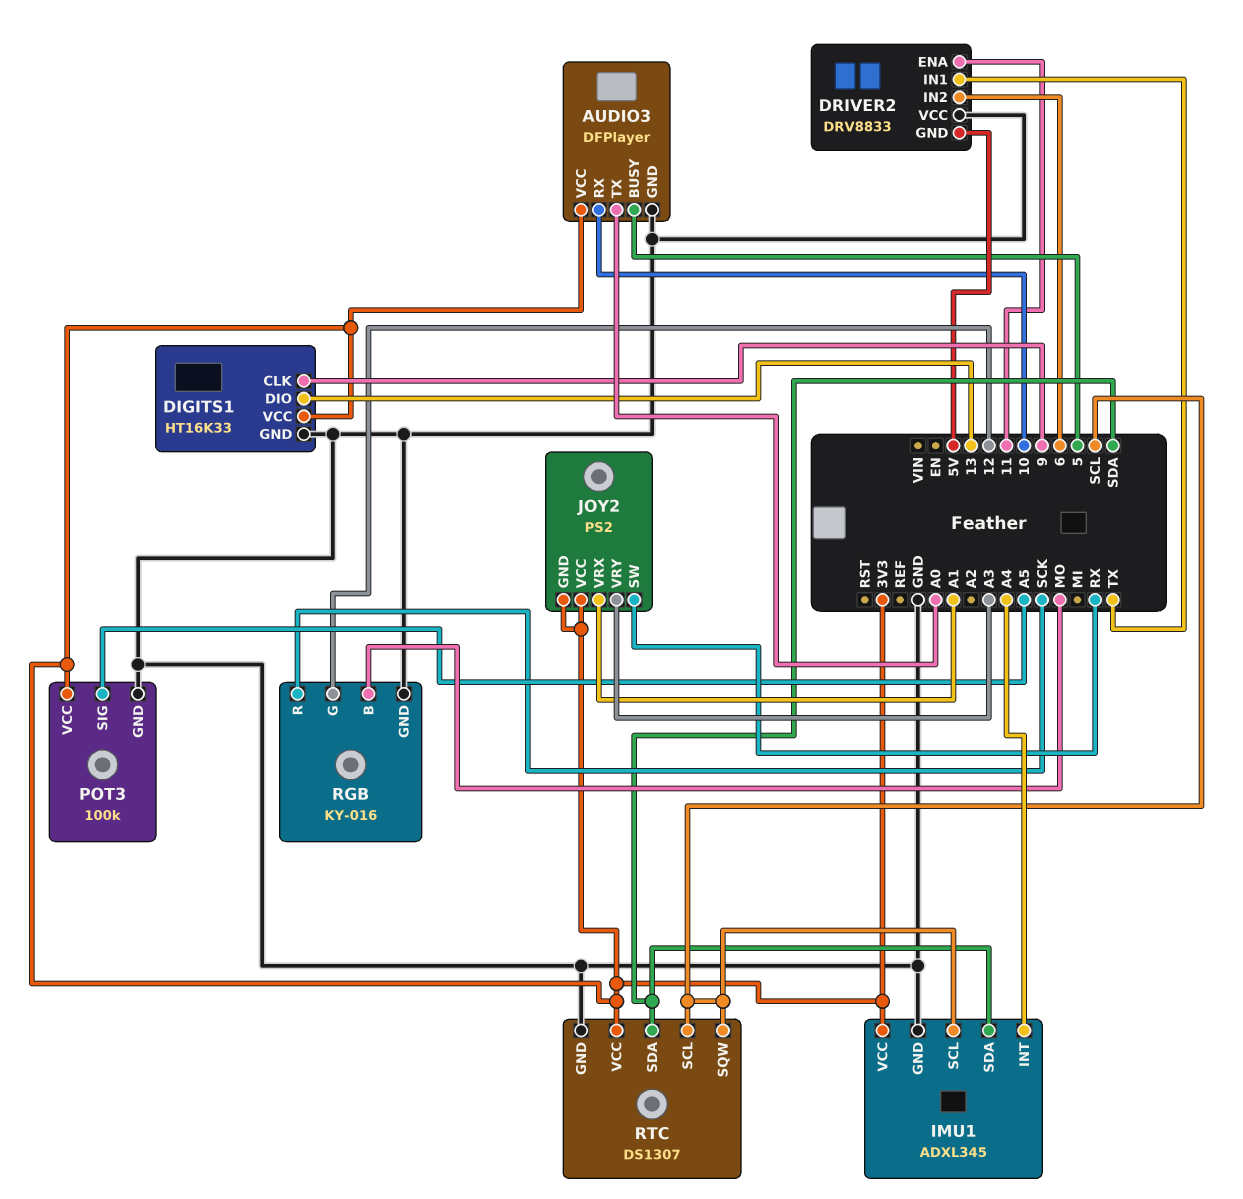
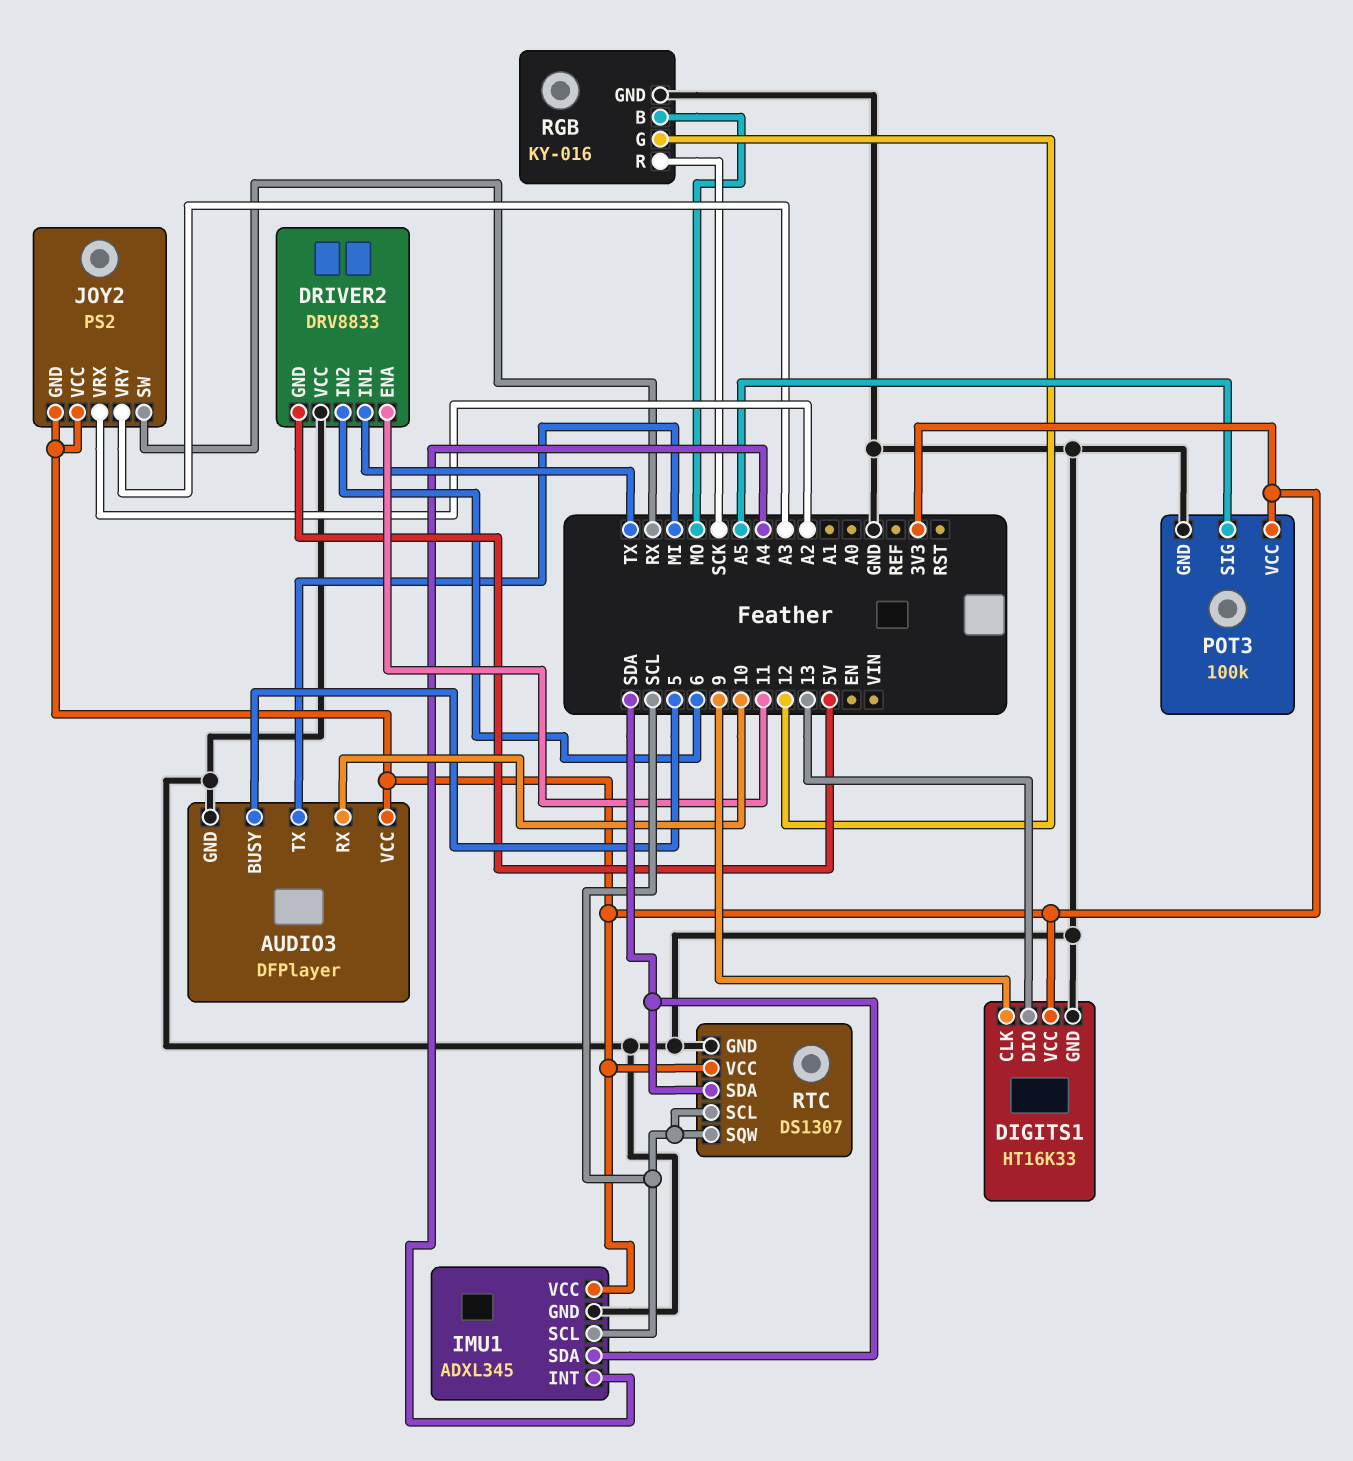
AUDIO3 pin TX: A0 -> MI
JOY2 pin VRX: A1 -> A2

